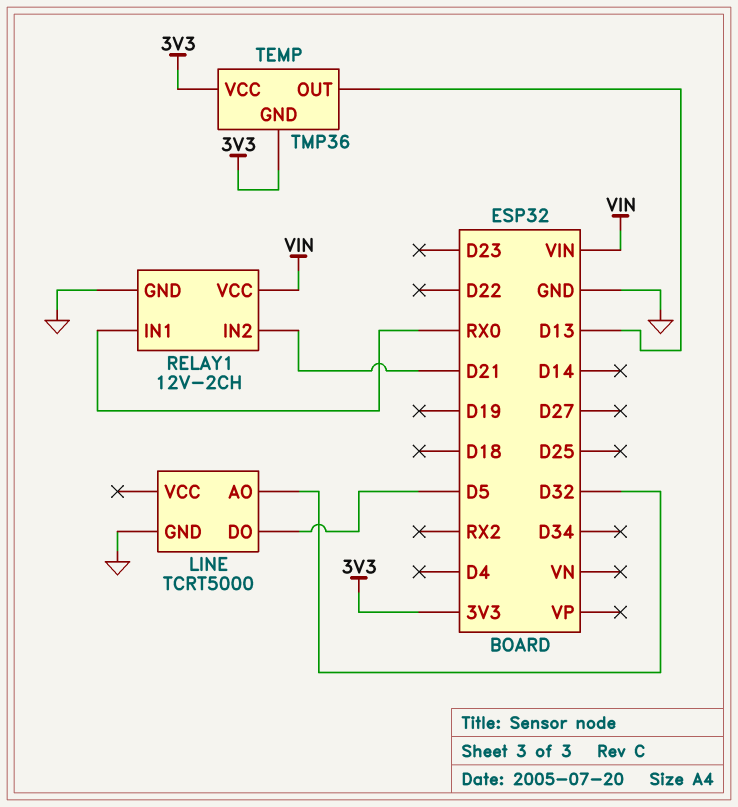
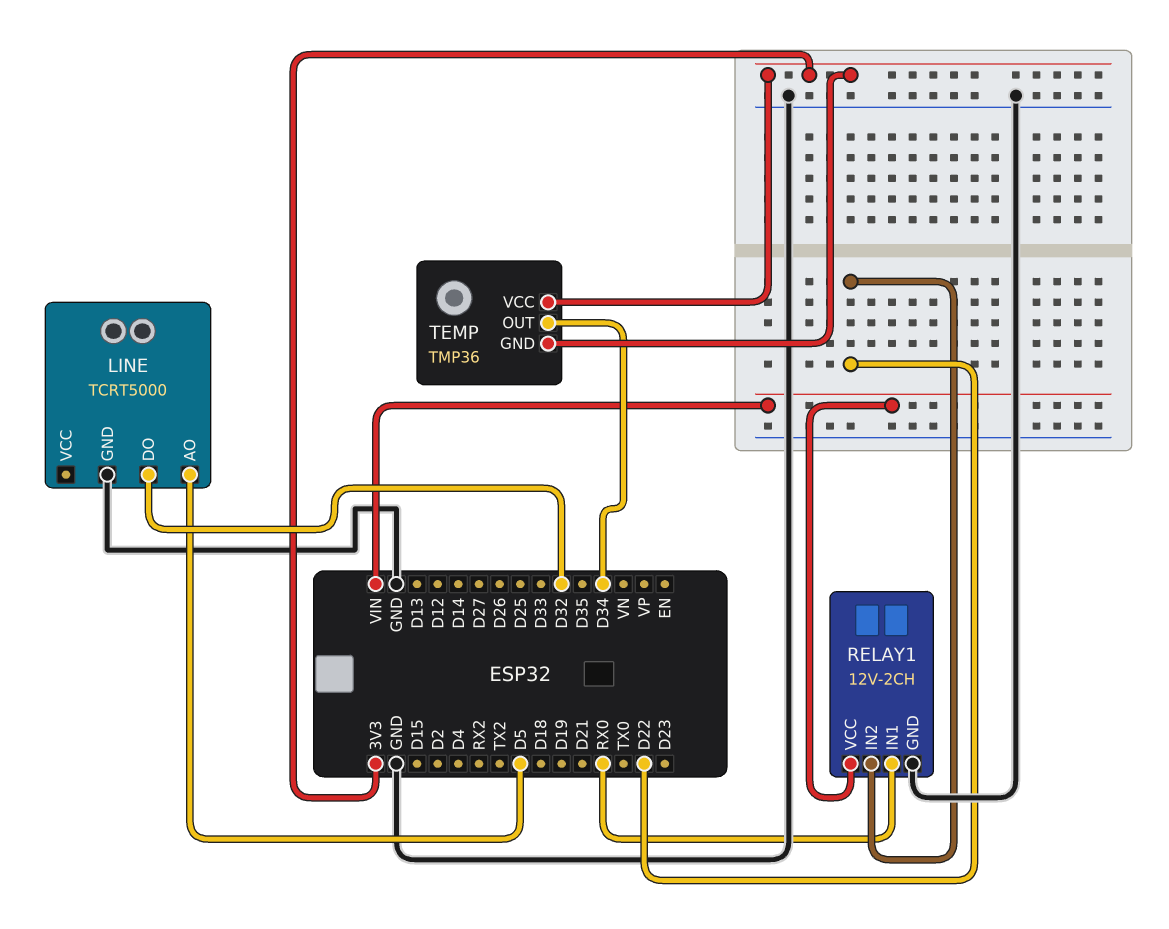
LINE pin AO: D32 -> D5
LINE pin DO: D5 -> D32
RELAY1 pin IN2: D21 -> D22
TEMP pin OUT: D13 -> D34

